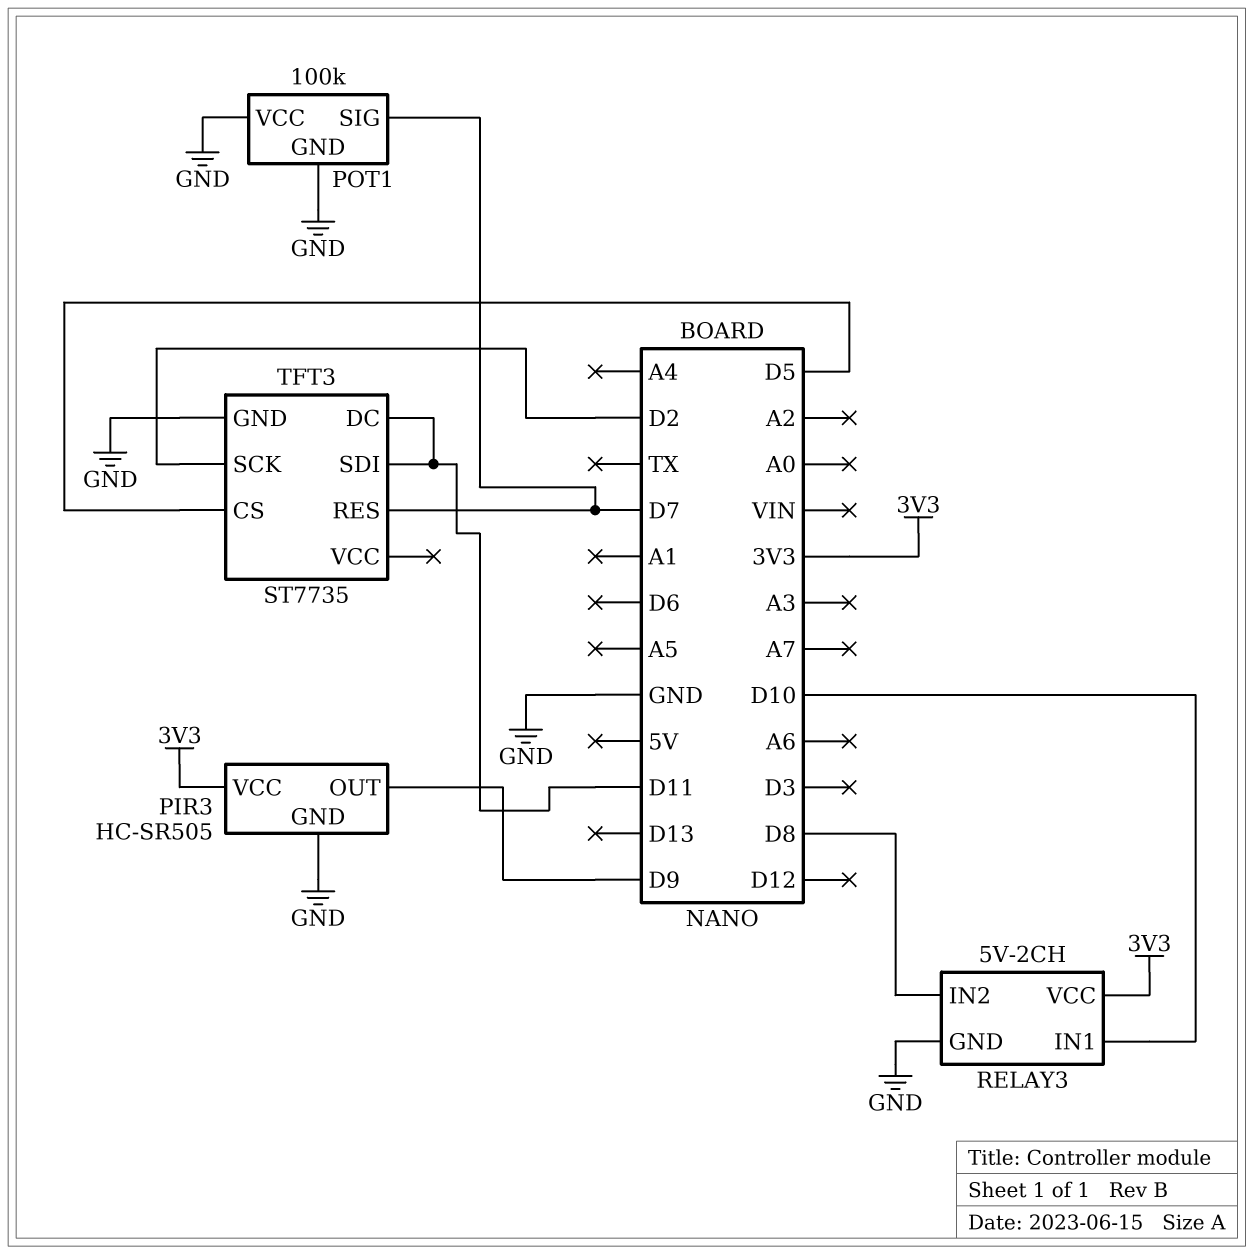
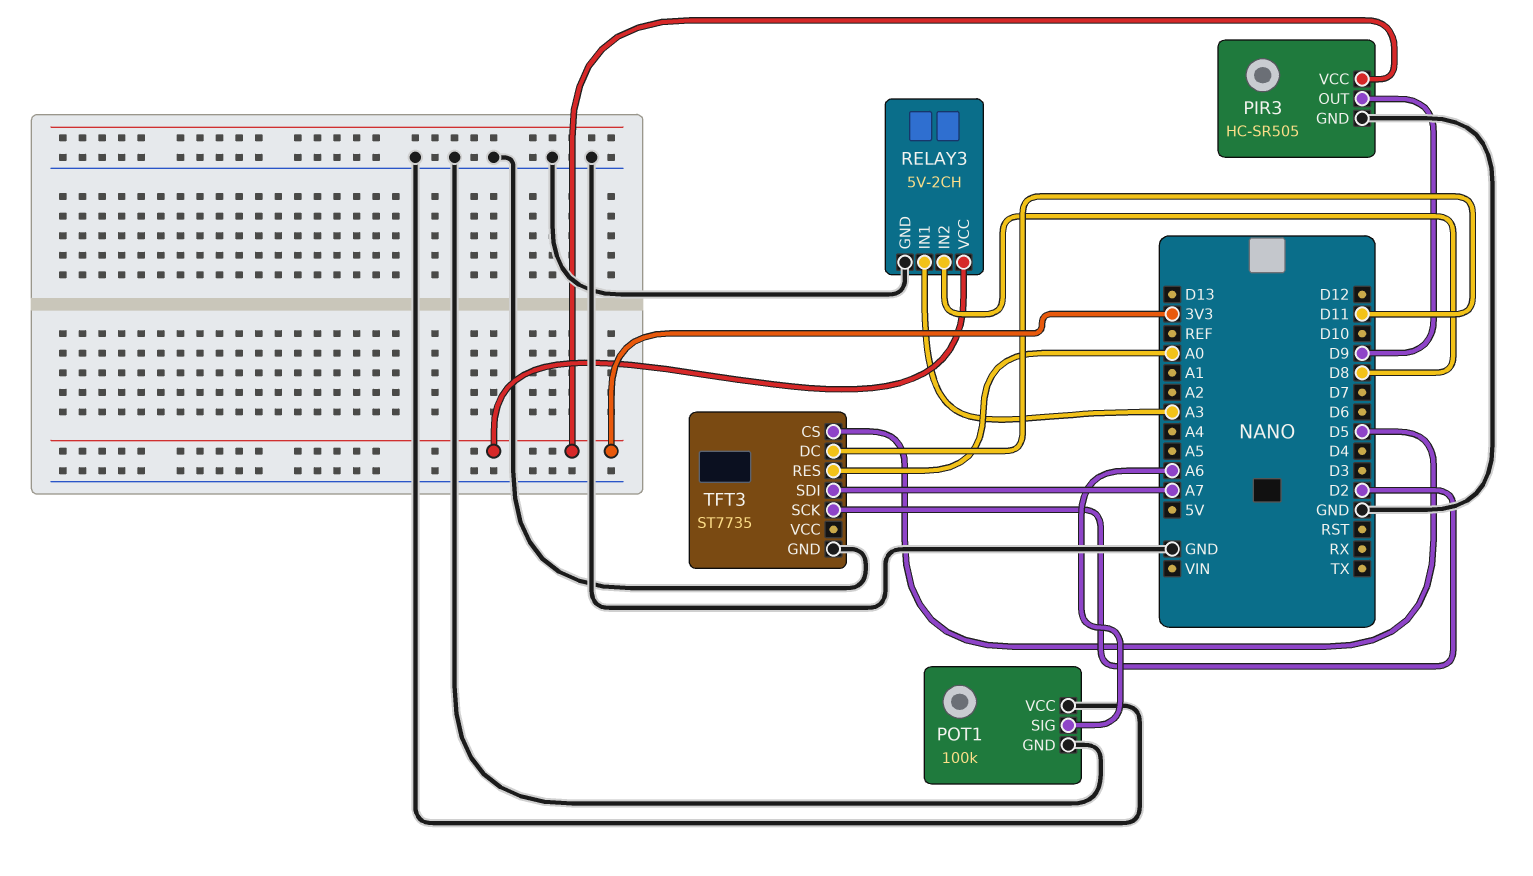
POT1 pin SIG: D7 -> A6
RELAY3 pin IN1: D10 -> A3
TFT3 pin RES: D7 -> A0
TFT3 pin SDI: D11 -> A7

